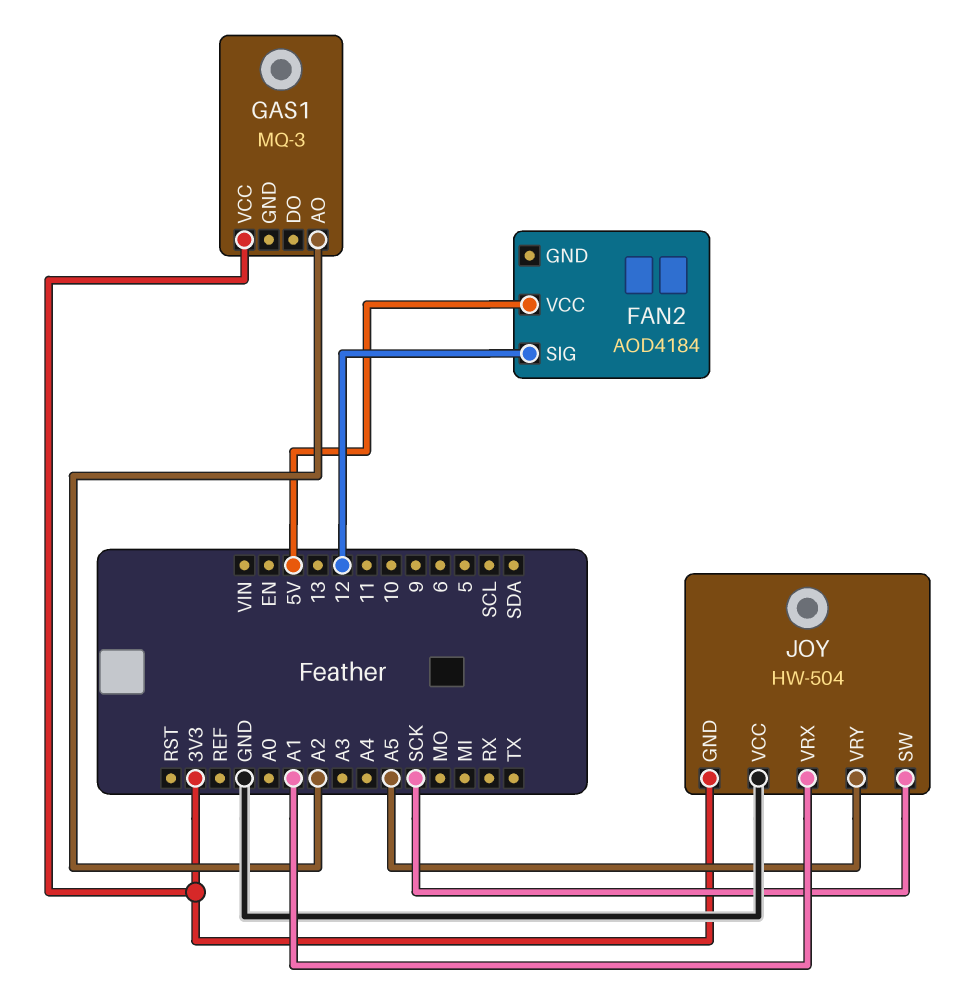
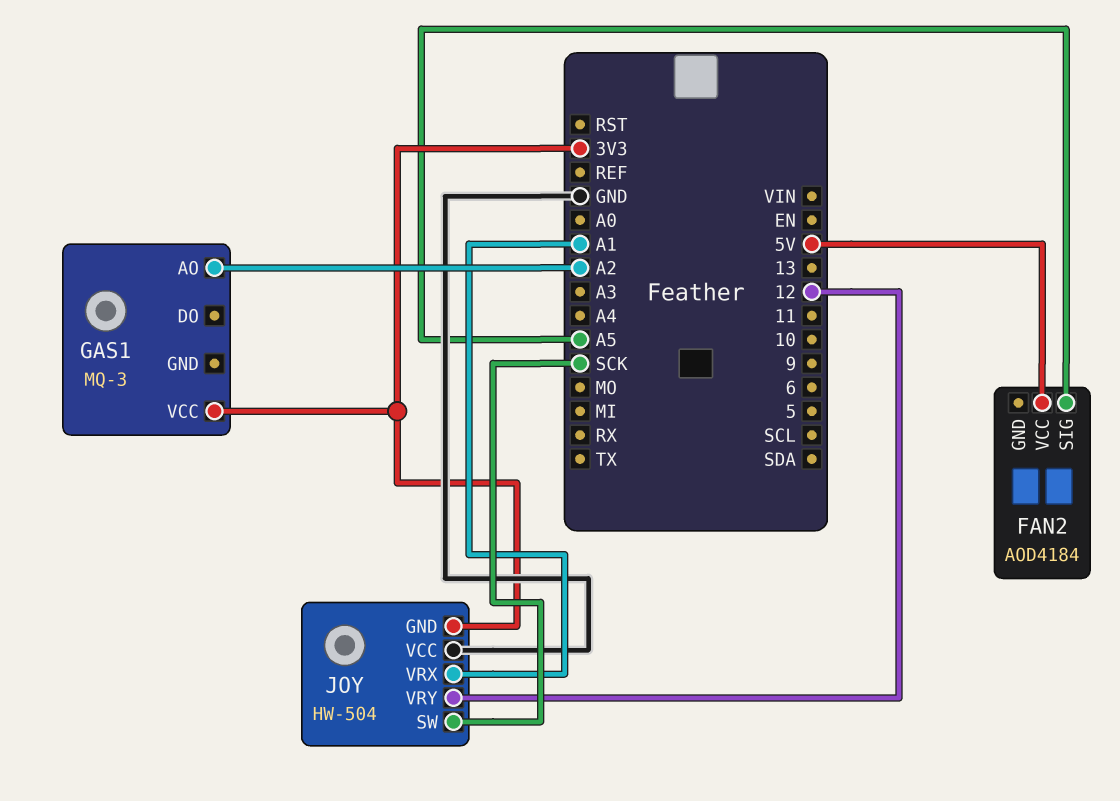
FAN2 pin SIG: 12 -> A5
JOY pin VRY: A5 -> 12

